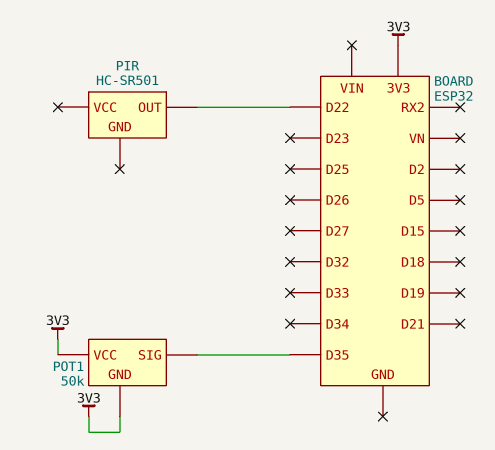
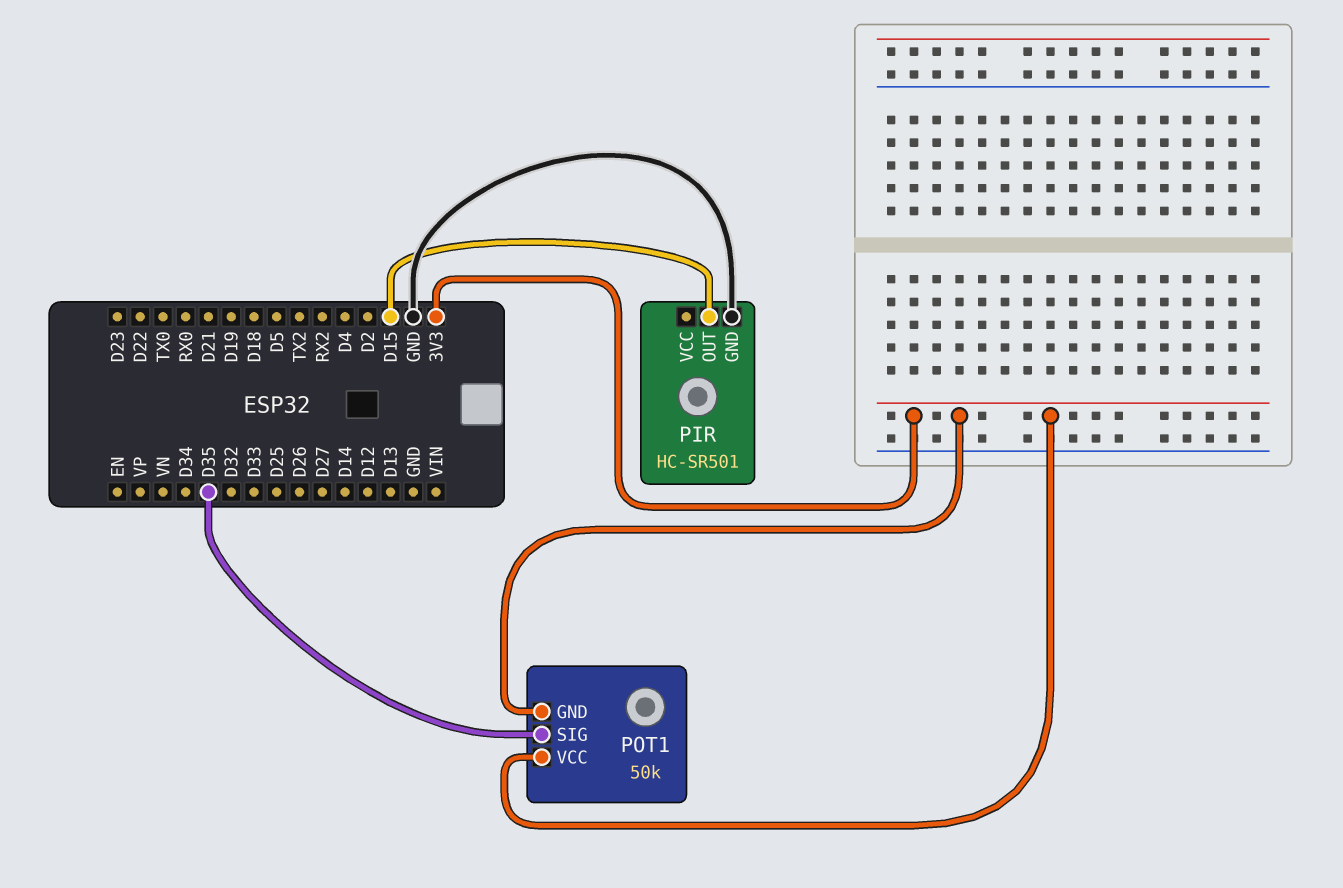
PIR pin GND: none -> GND
PIR pin OUT: D22 -> D15

